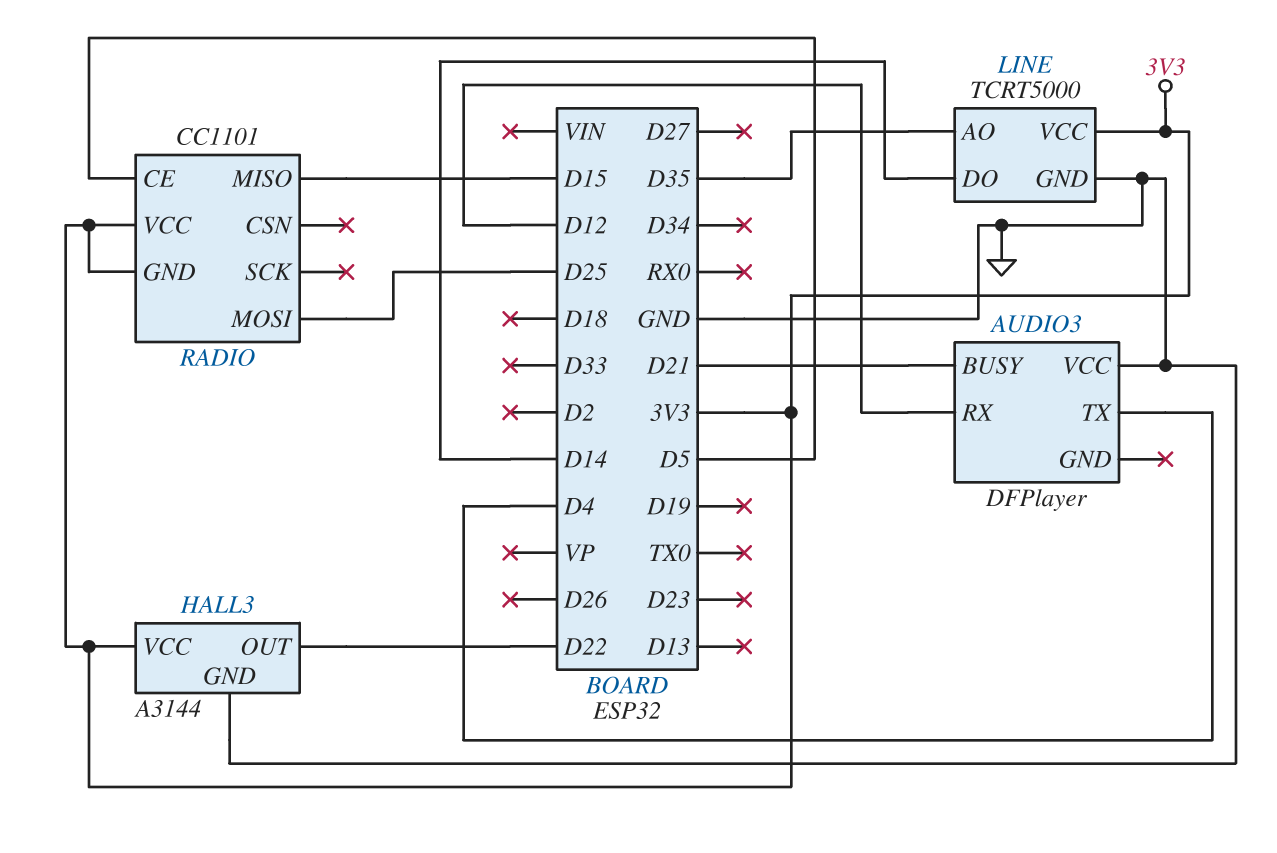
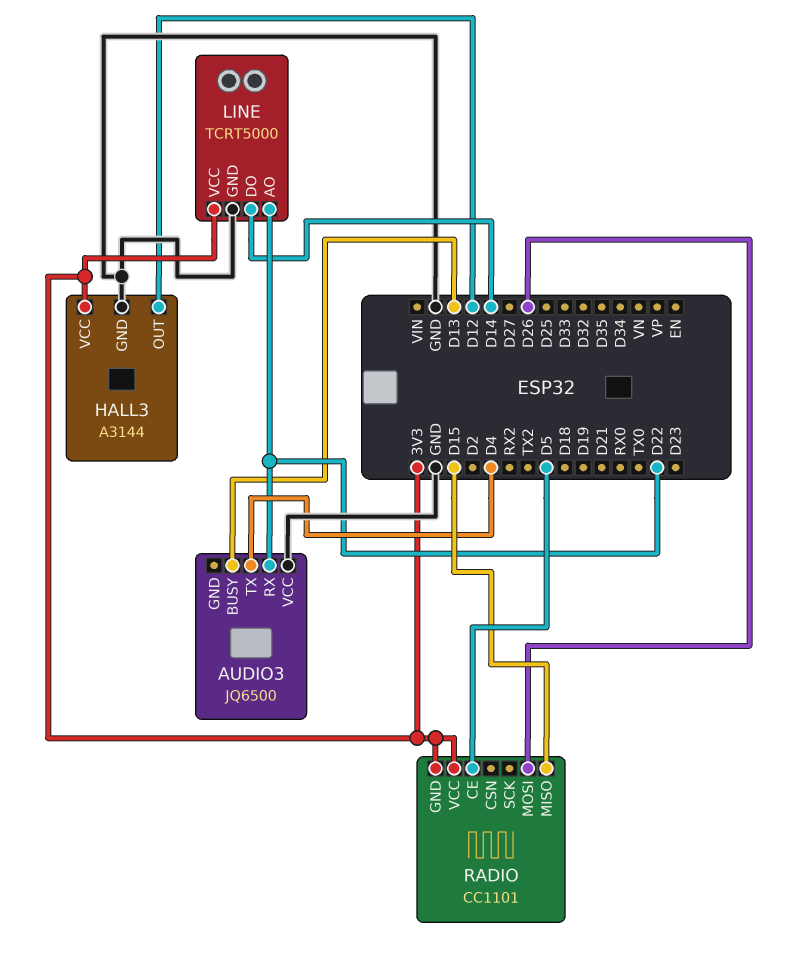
AUDIO3: DFPlayer -> JQ6500
AUDIO3 pin BUSY: D21 -> D13
AUDIO3 pin RX: D12 -> D22
HALL3 pin OUT: D22 -> D12
LINE pin AO: D35 -> D22
RADIO pin MOSI: D25 -> D26

